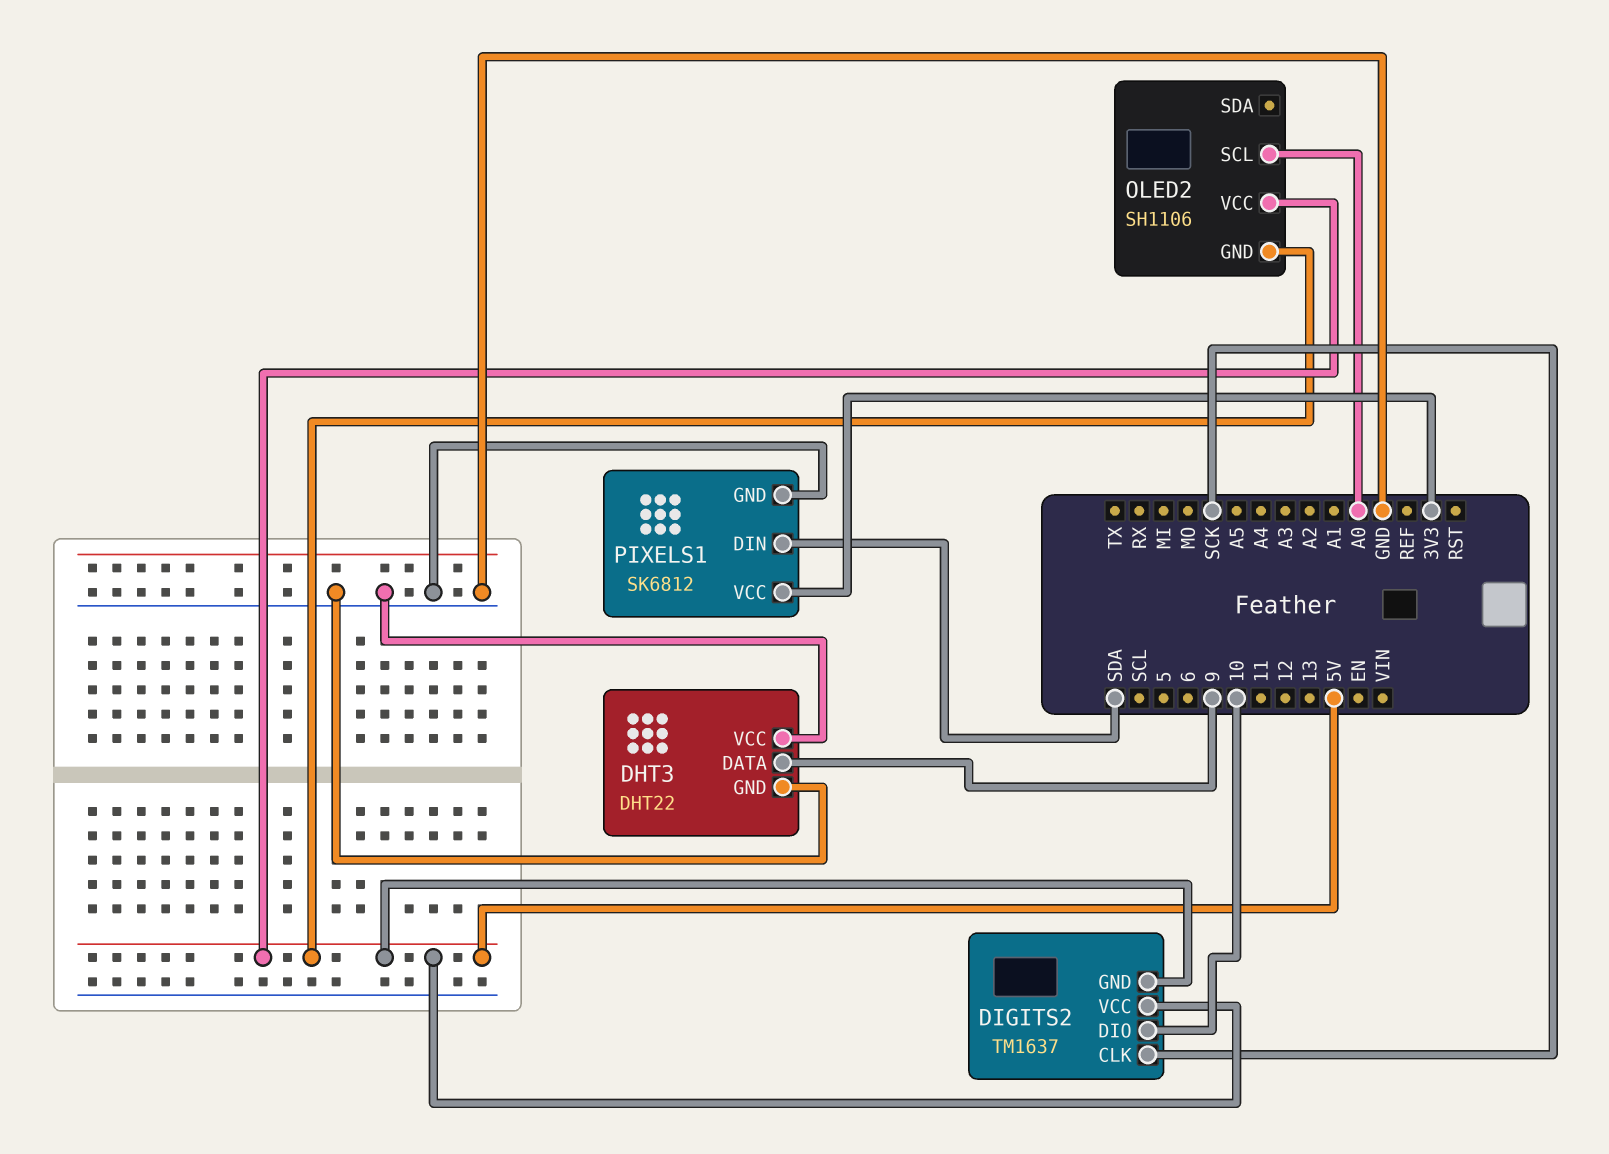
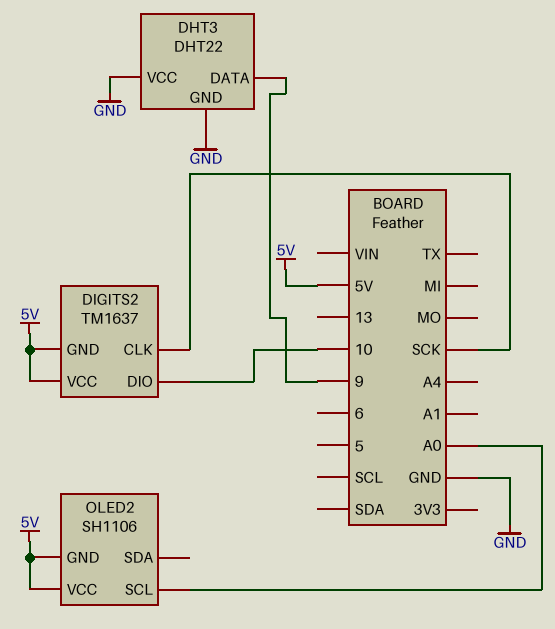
PIXELS1: SK6812 -> none
PIXELS1 pin DIN: SDA -> none
PIXELS1 pin GND: GND -> none
PIXELS1 pin VCC: 3V3 -> none

